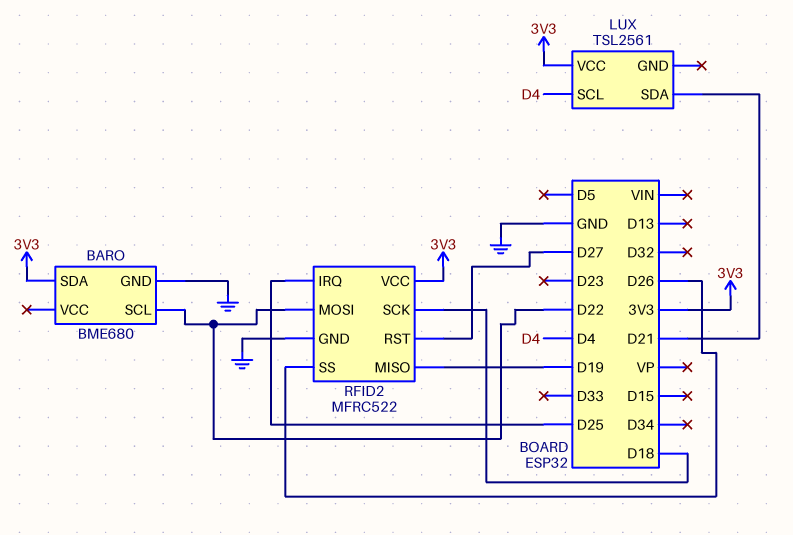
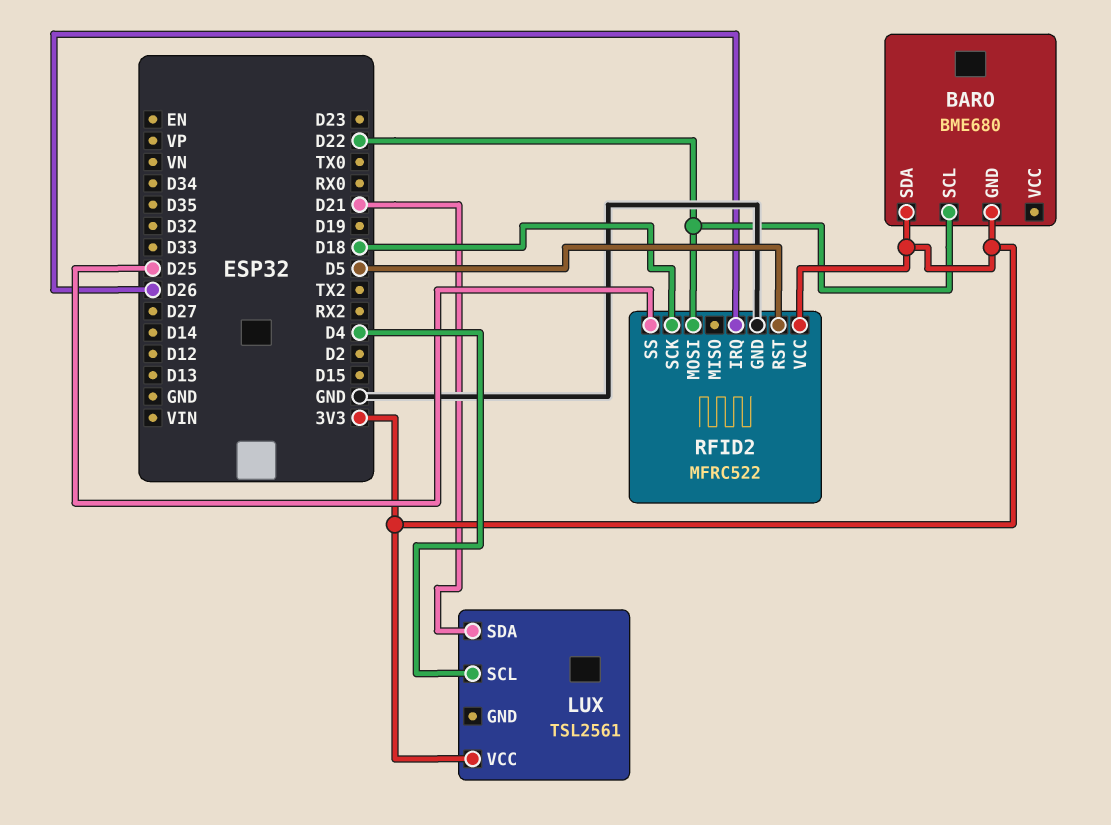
BARO pin GND: GND -> 3V3
RFID2 pin IRQ: D25 -> D26
RFID2 pin MISO: D19 -> none
RFID2 pin RST: D27 -> D5
RFID2 pin SS: D26 -> D25

